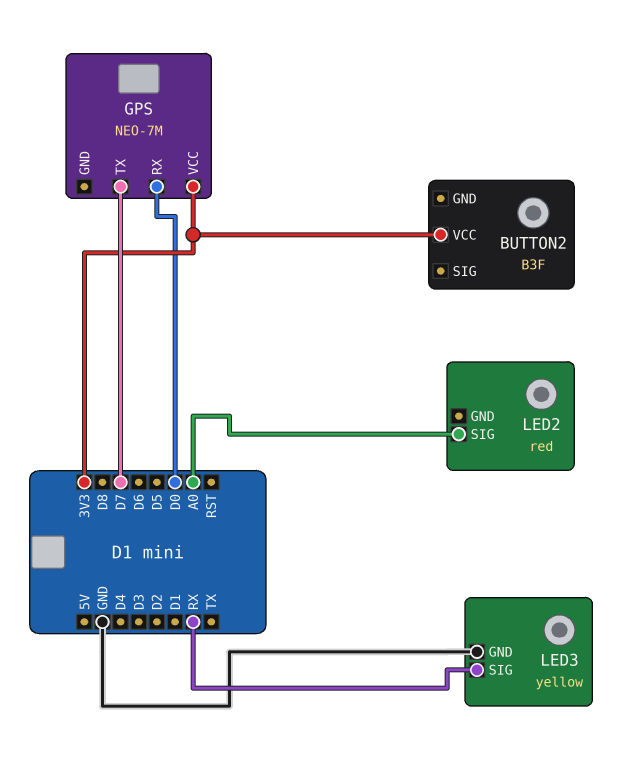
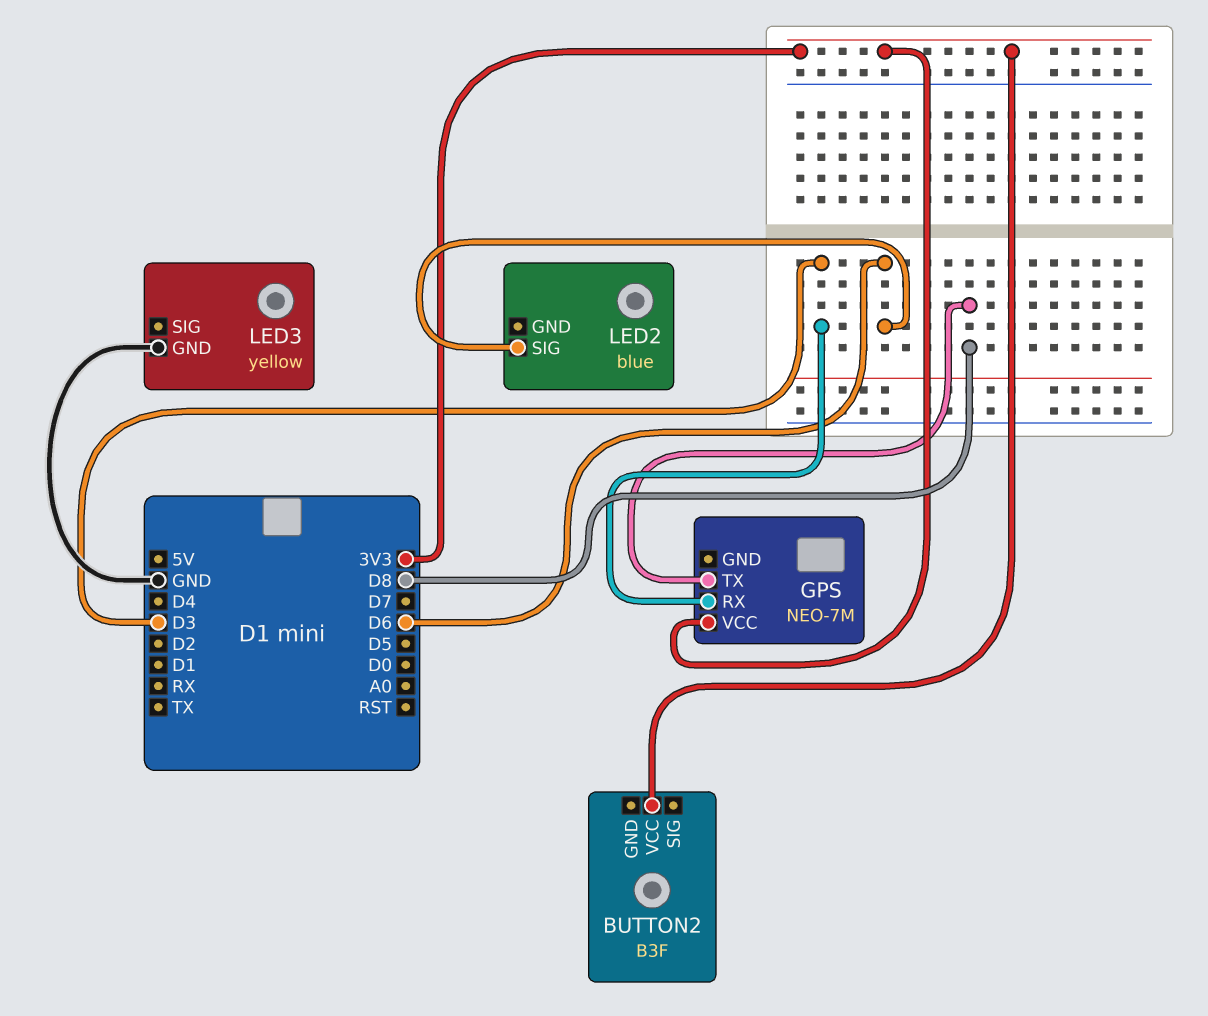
GPS pin RX: D0 -> D3
GPS pin TX: D7 -> D8
LED2: red -> blue
LED2 pin SIG: A0 -> D6
LED3 pin SIG: RX -> none

